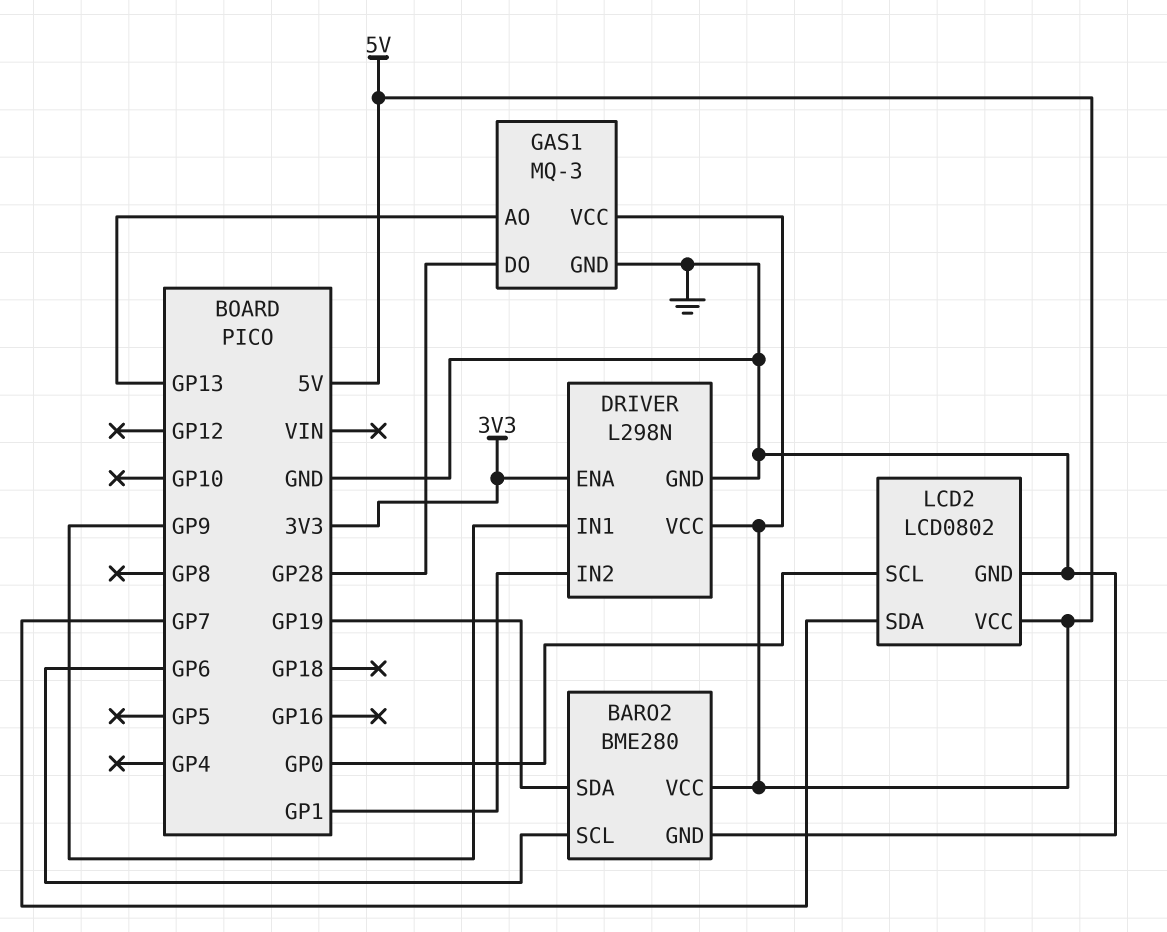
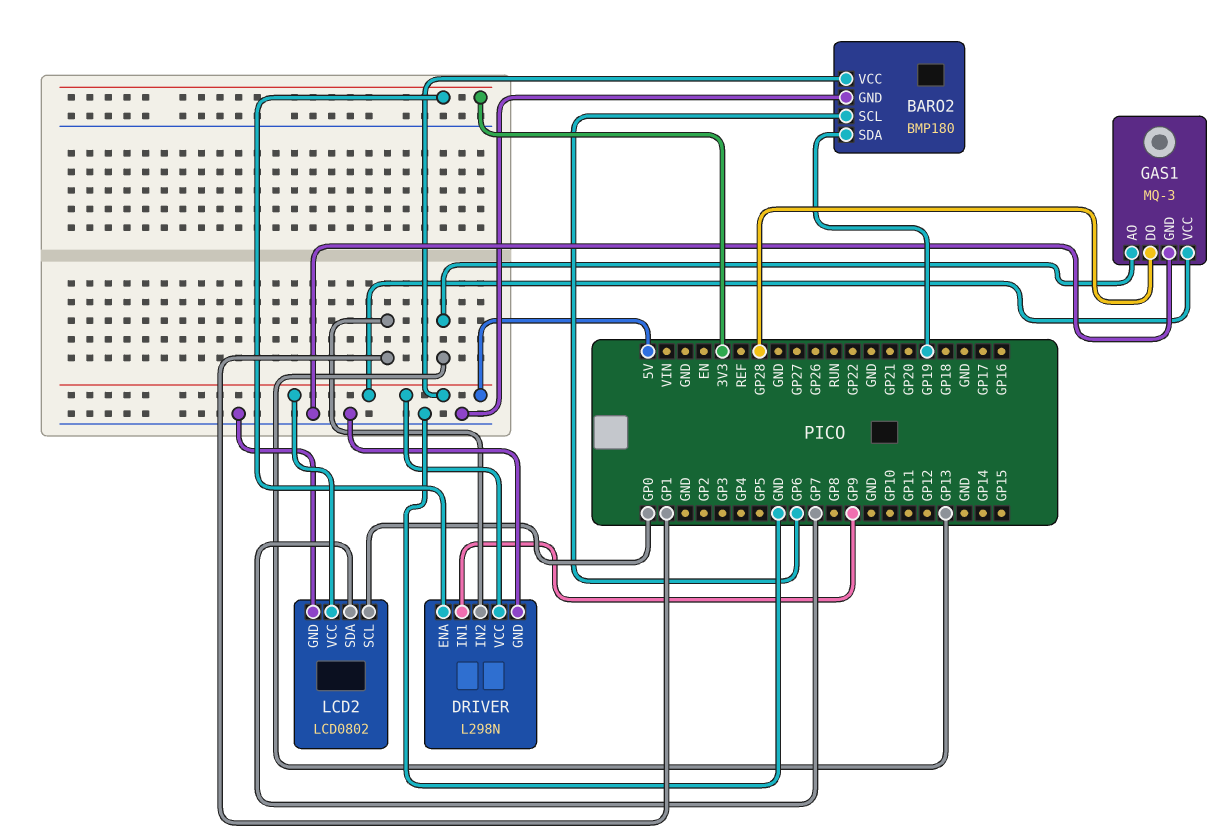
BARO2: BME280 -> BMP180

